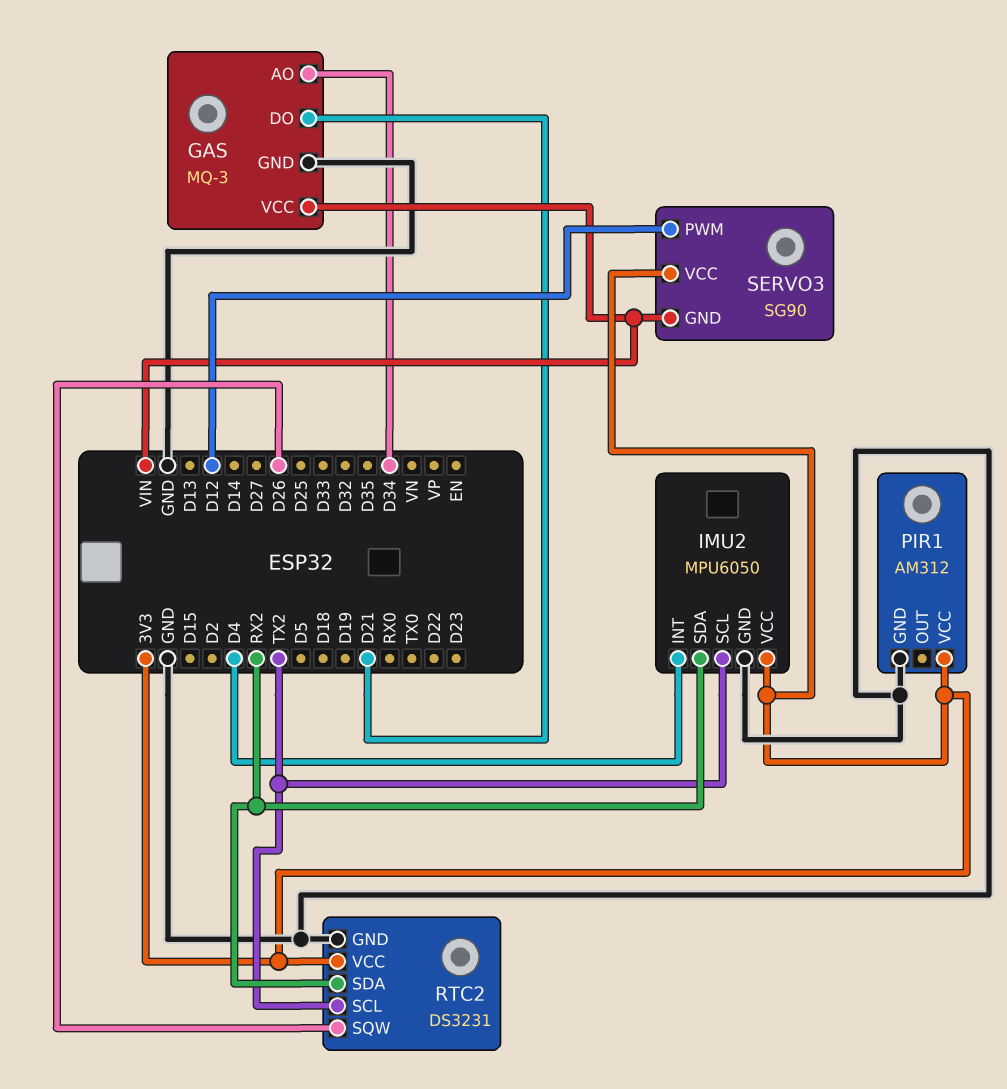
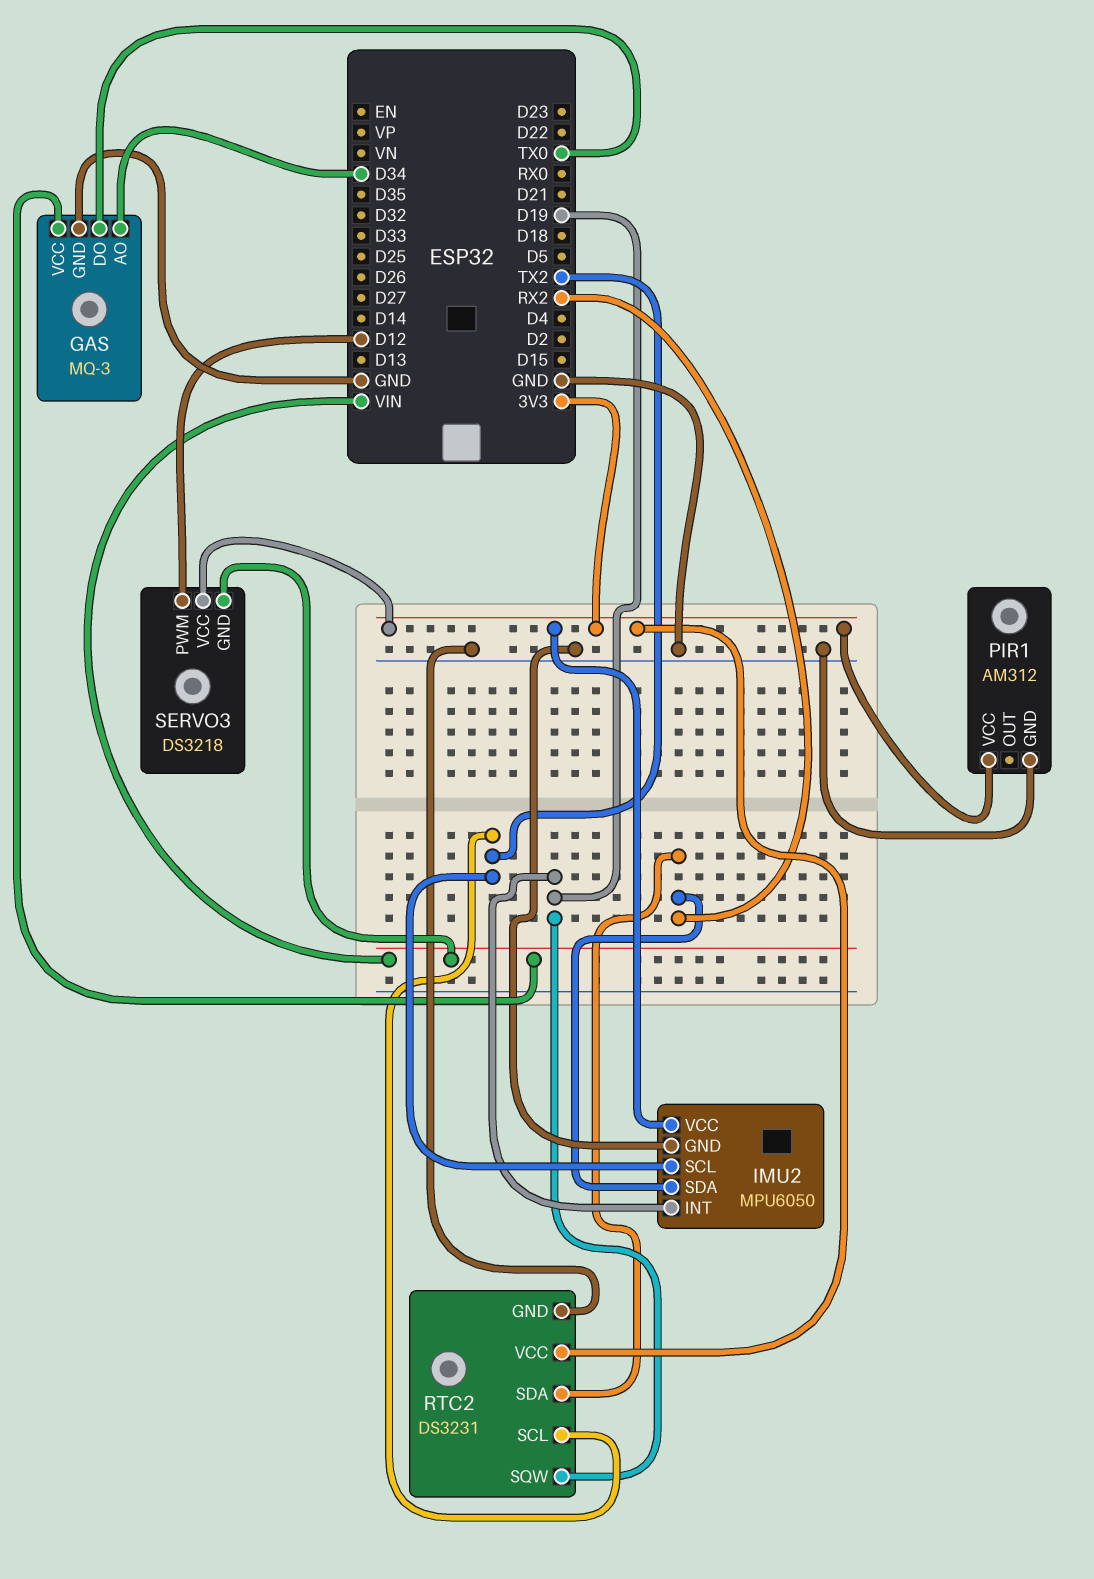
GAS pin DO: D21 -> TX0
IMU2 pin INT: D4 -> D19
RTC2 pin SQW: D26 -> D19
SERVO3: SG90 -> DS3218

